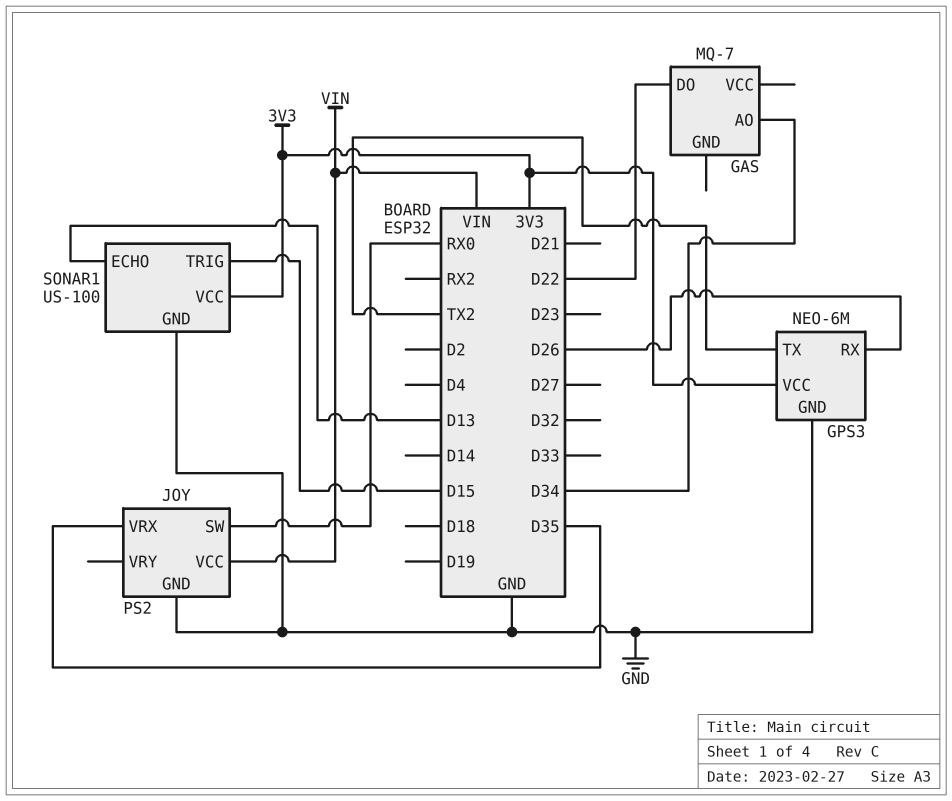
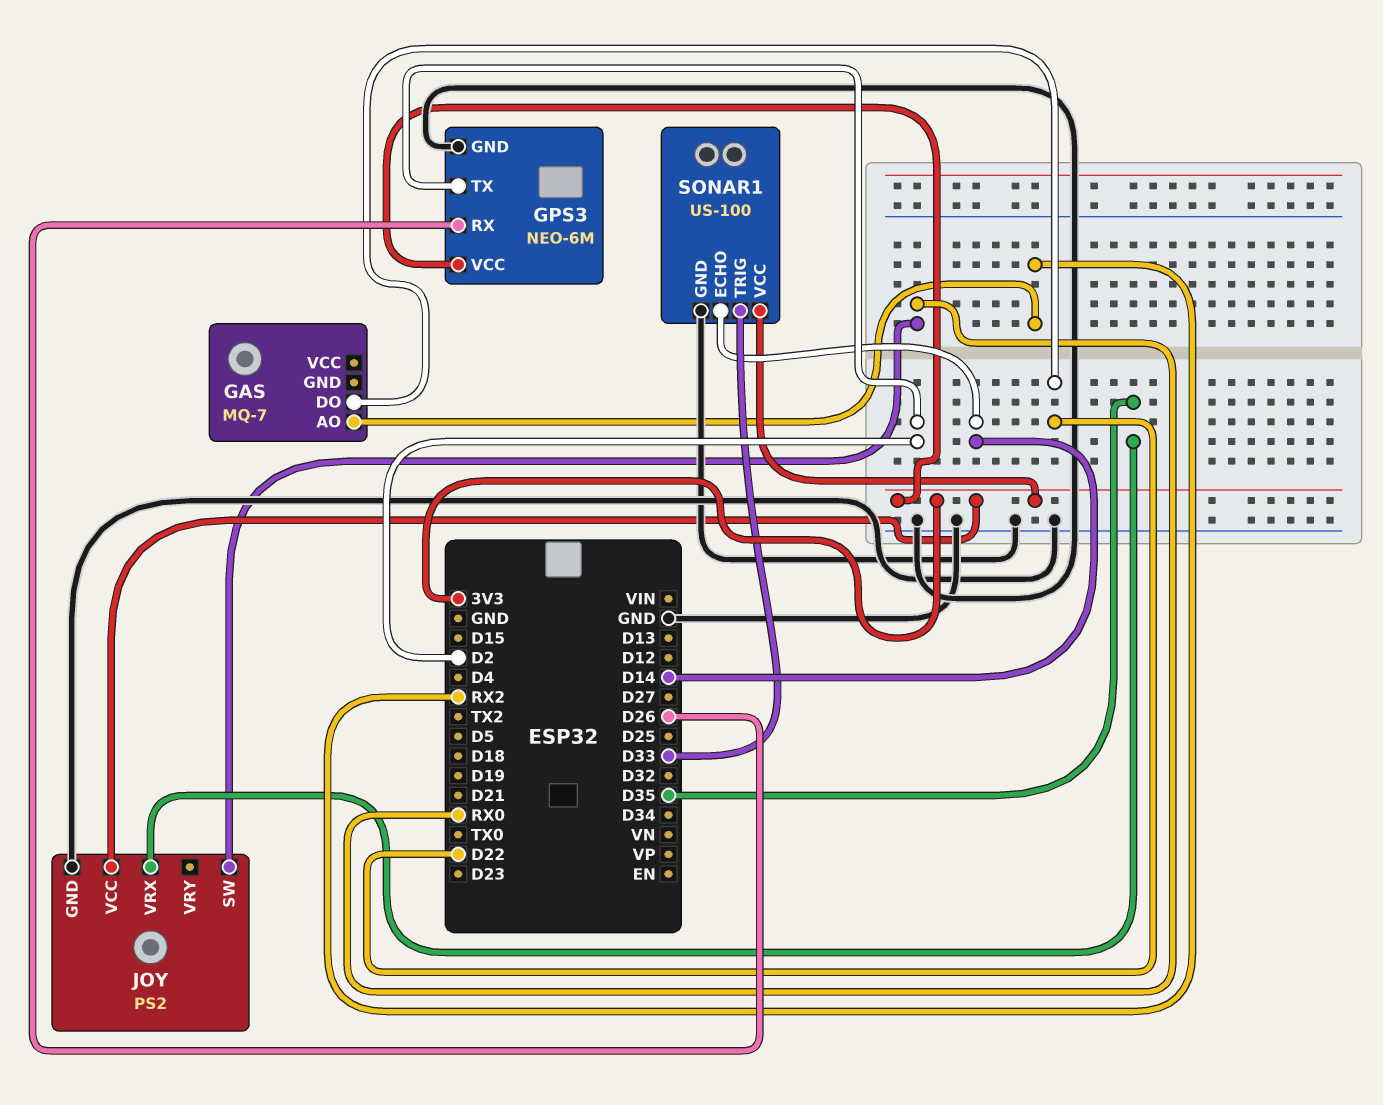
GAS pin AO: D34 -> RX2
GPS3 pin TX: TX2 -> D2
JOY pin VCC: VIN -> 3V3
SONAR1 pin ECHO: D13 -> D14
SONAR1 pin TRIG: D15 -> D33

